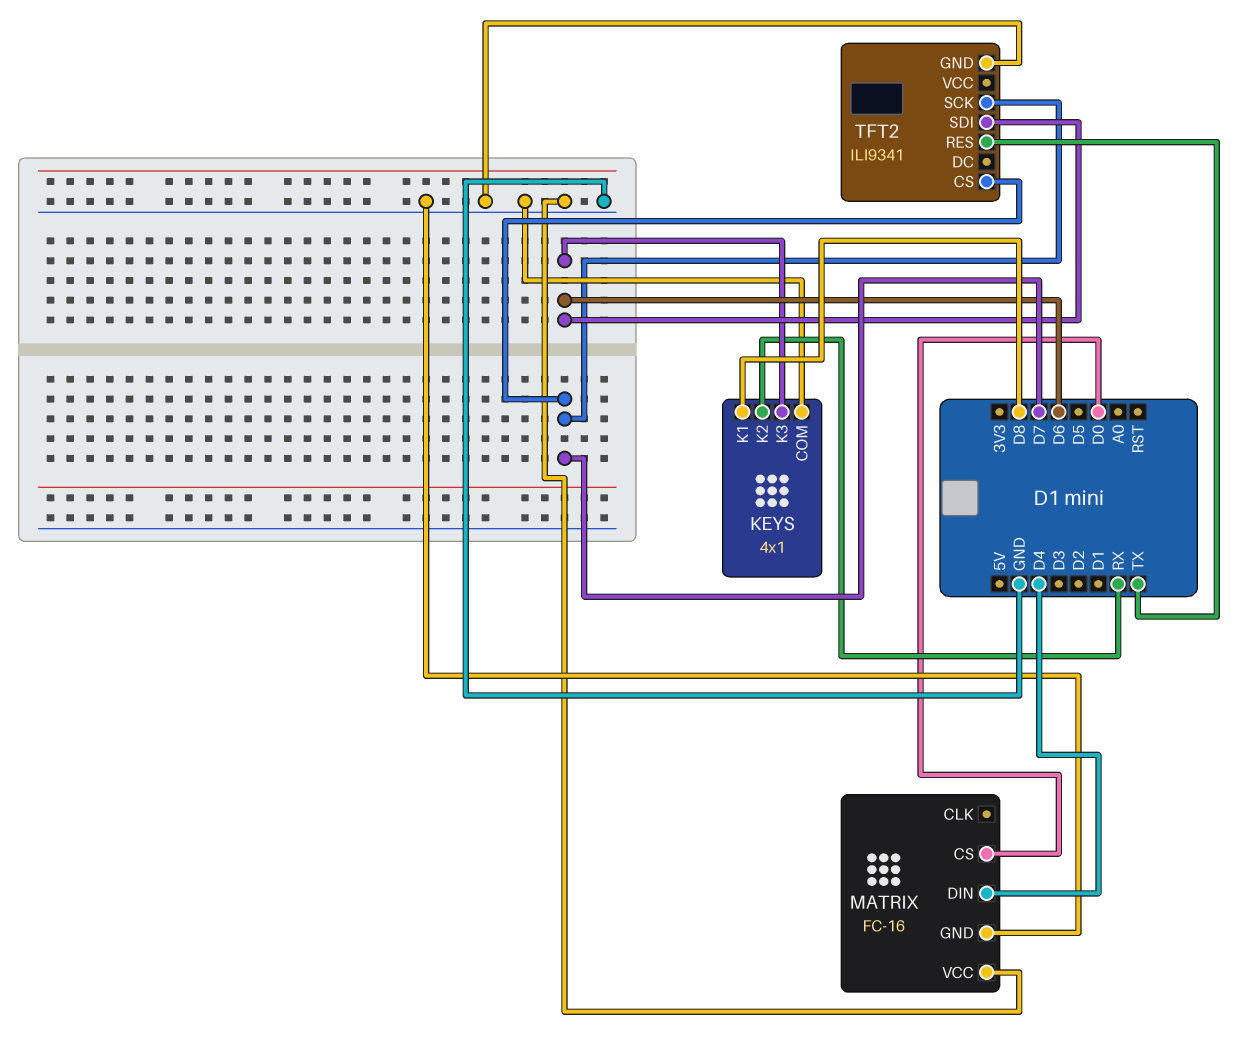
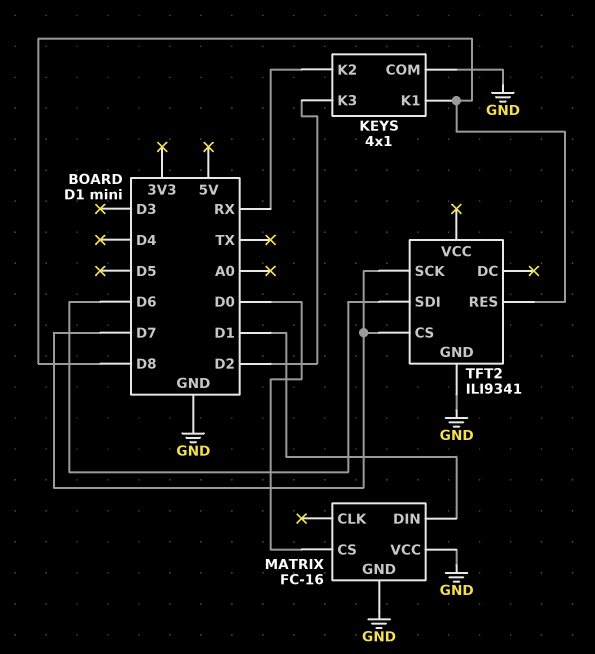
KEYS pin K3: D6 -> D2
MATRIX pin DIN: D4 -> D1
TFT2 pin RES: TX -> D8

